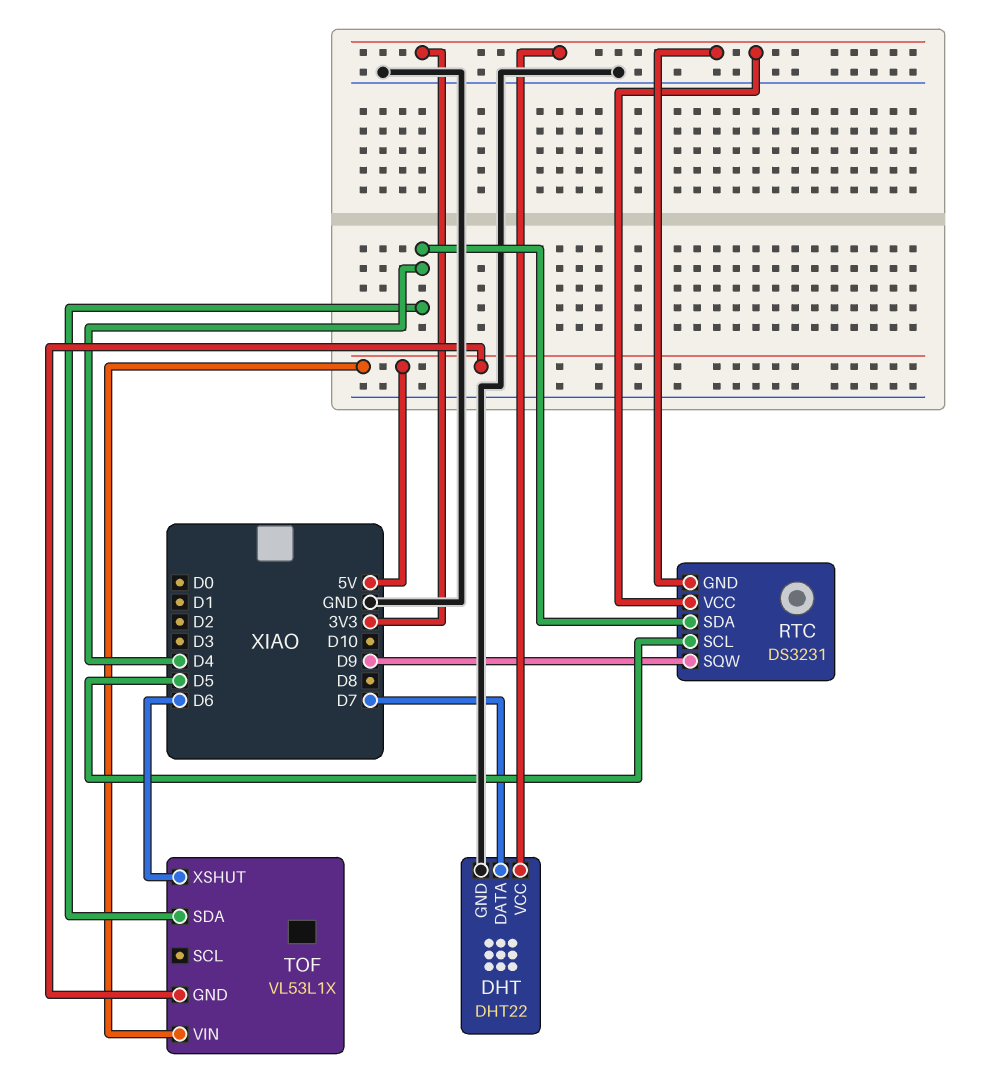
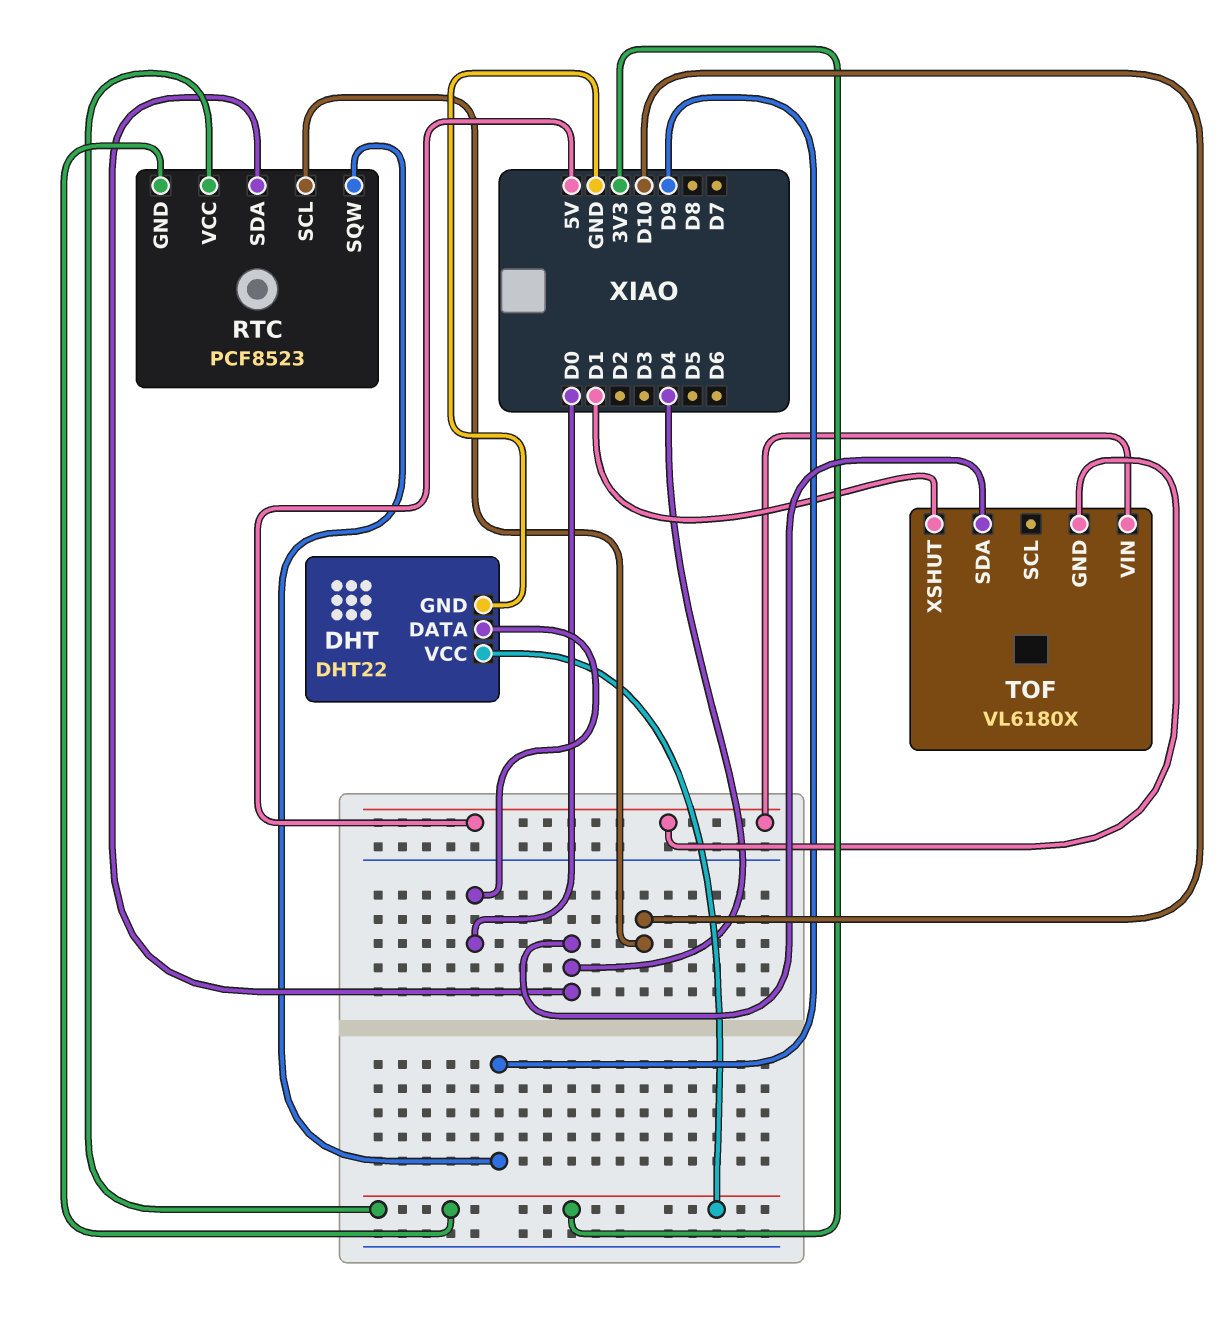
DHT pin DATA: D7 -> D0
RTC: DS3231 -> PCF8523
RTC pin SCL: D5 -> D10
TOF: VL53L1X -> VL6180X
TOF pin XSHUT: D6 -> D1

